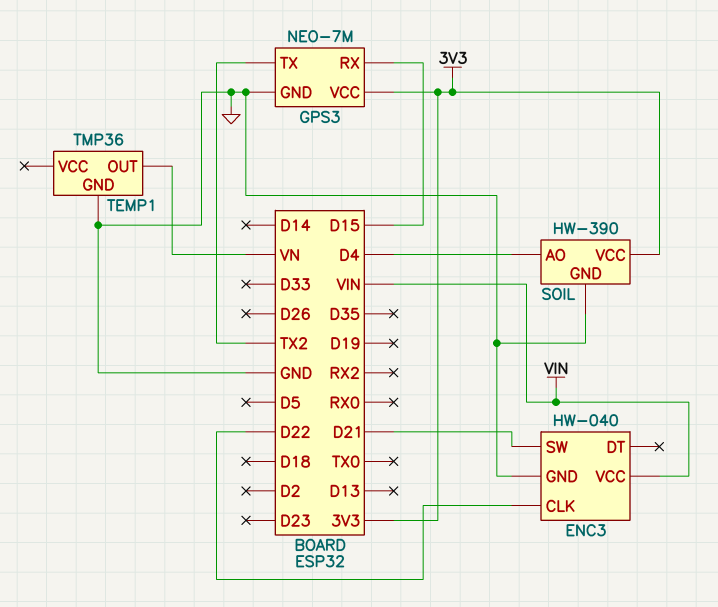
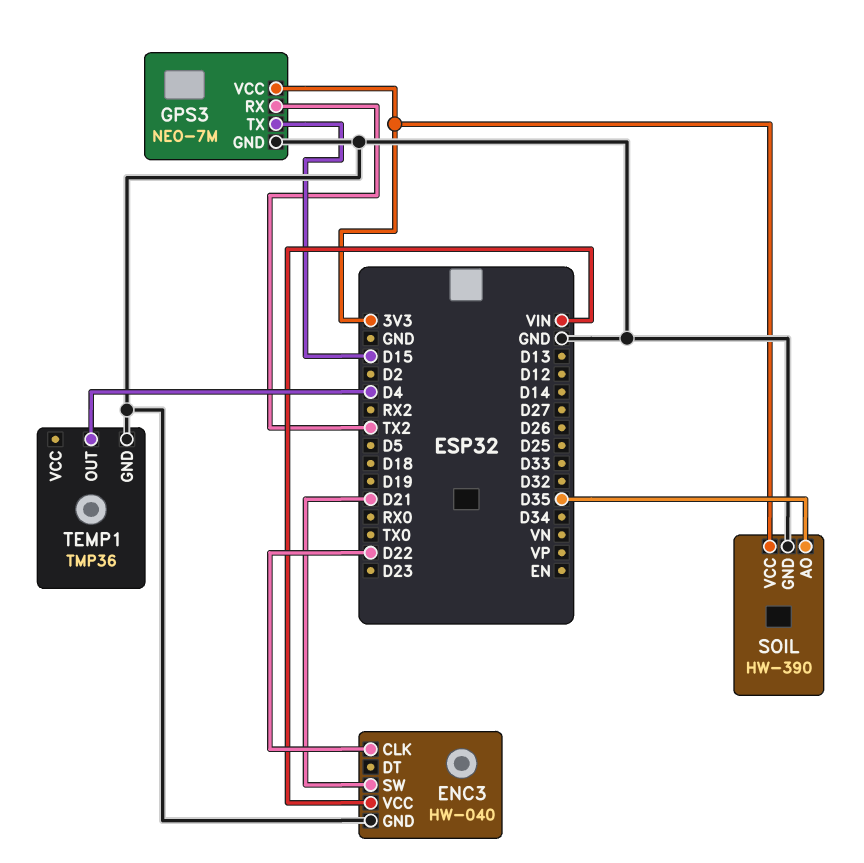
GPS3 pin RX: D15 -> TX2
GPS3 pin TX: TX2 -> D15
SOIL pin AO: D4 -> D35
TEMP1 pin OUT: VN -> D4

